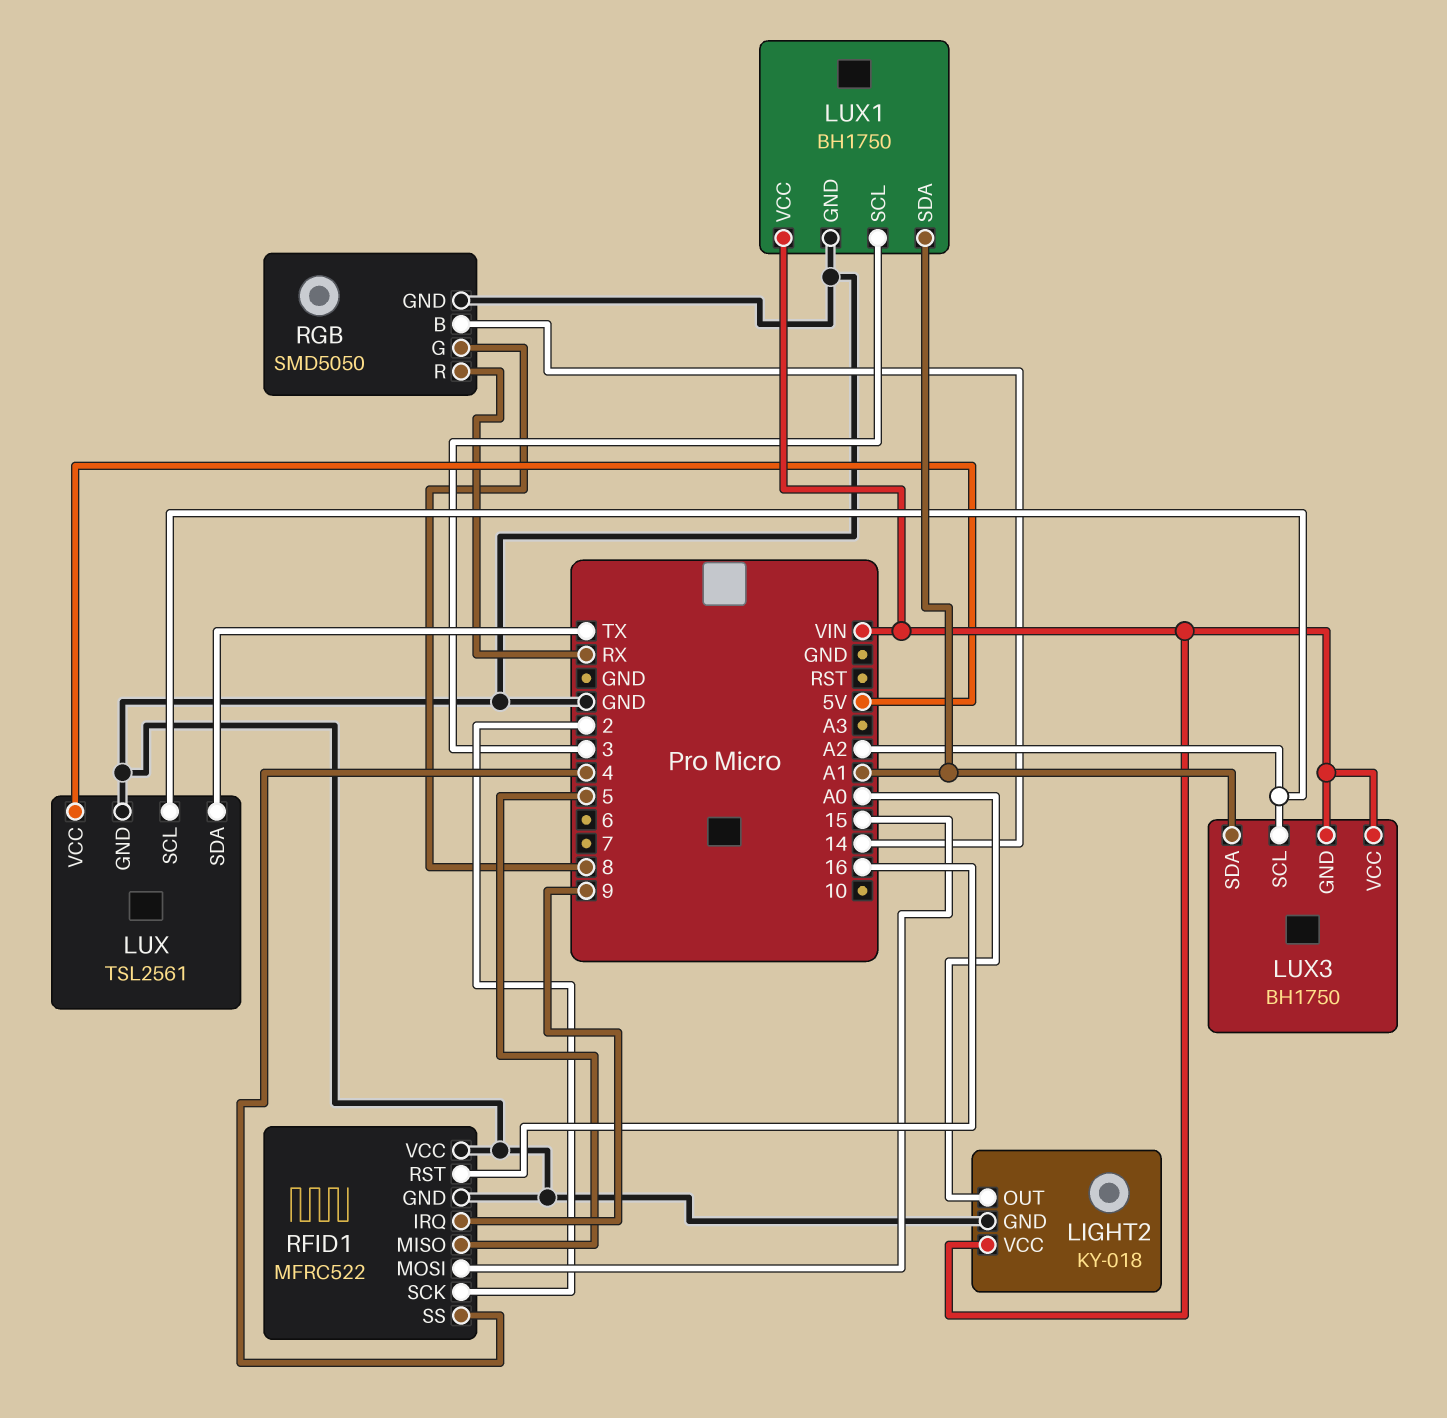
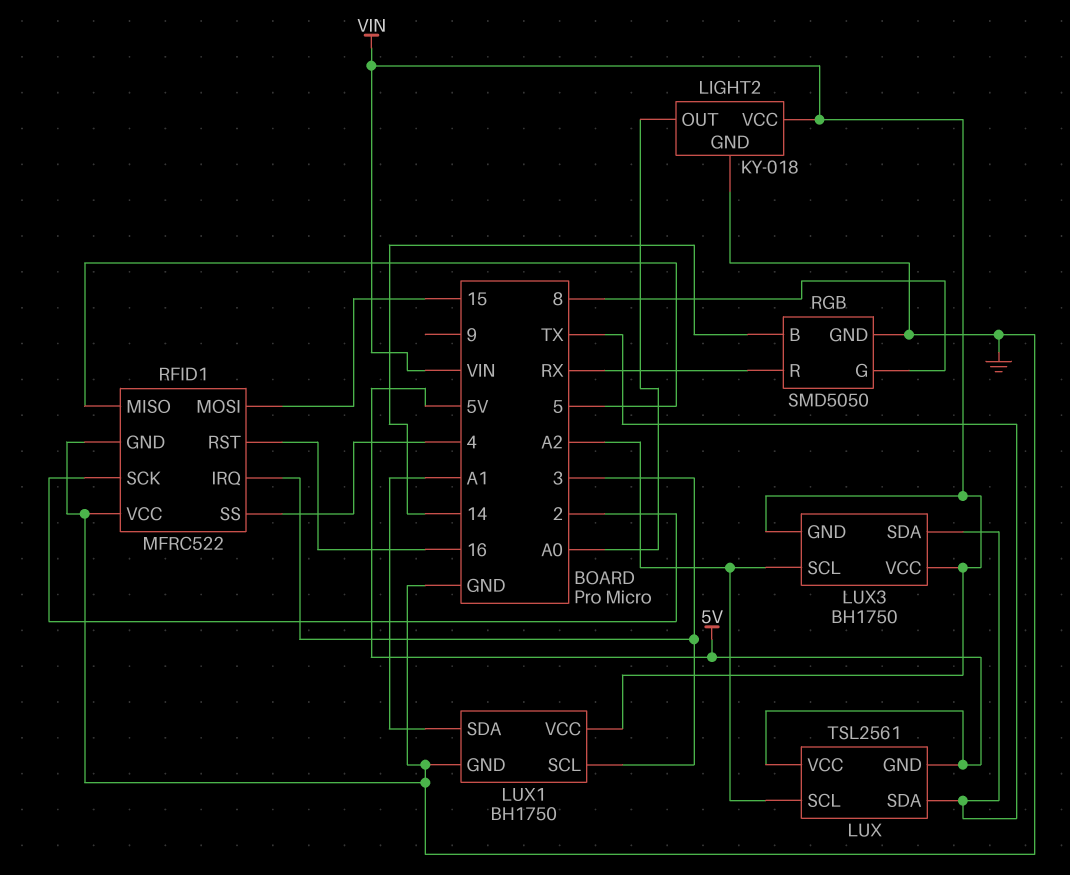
LUX pin GND: GND -> 5V
LUX3 pin SDA: A1 -> TX
RFID1 pin IRQ: 9 -> 3

